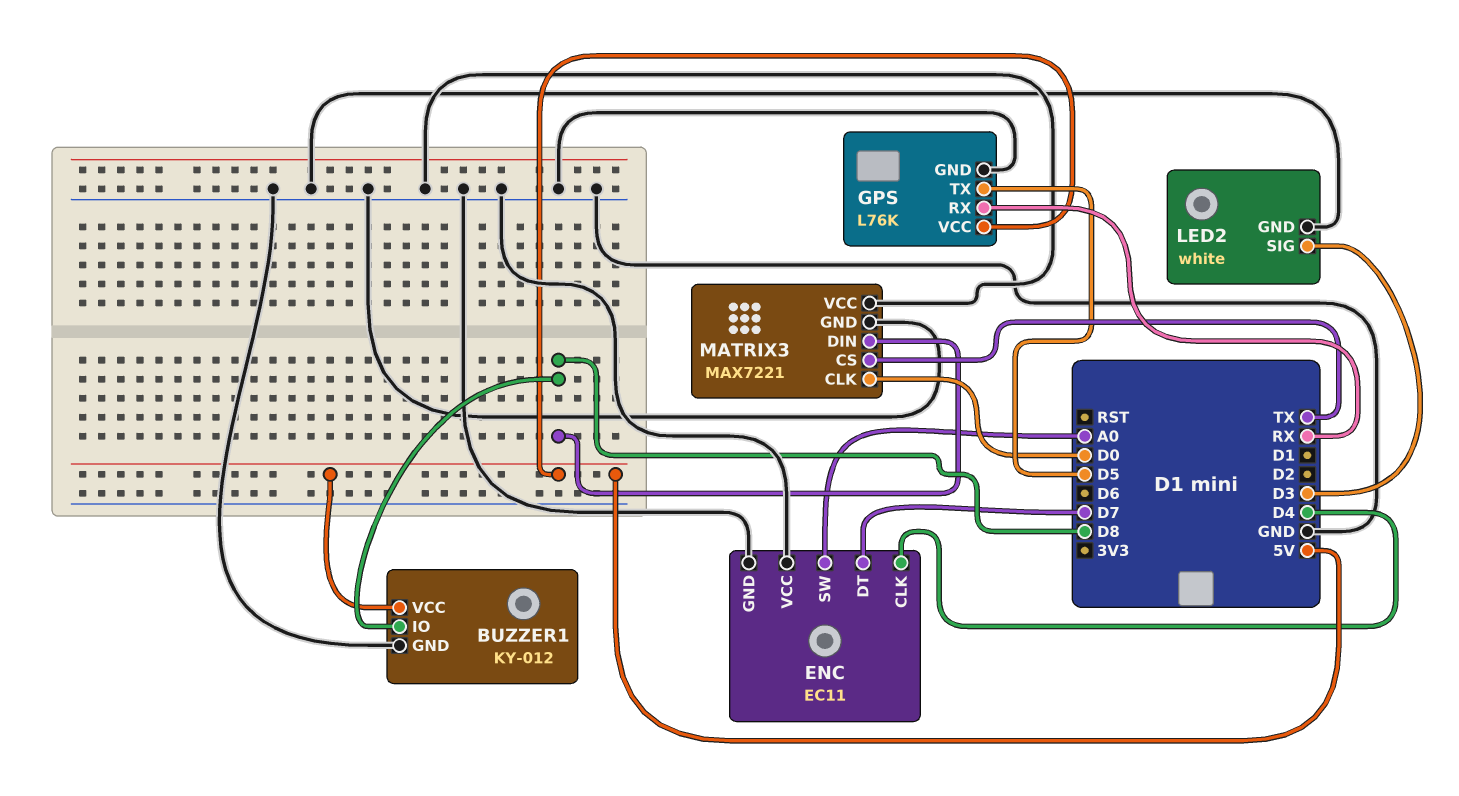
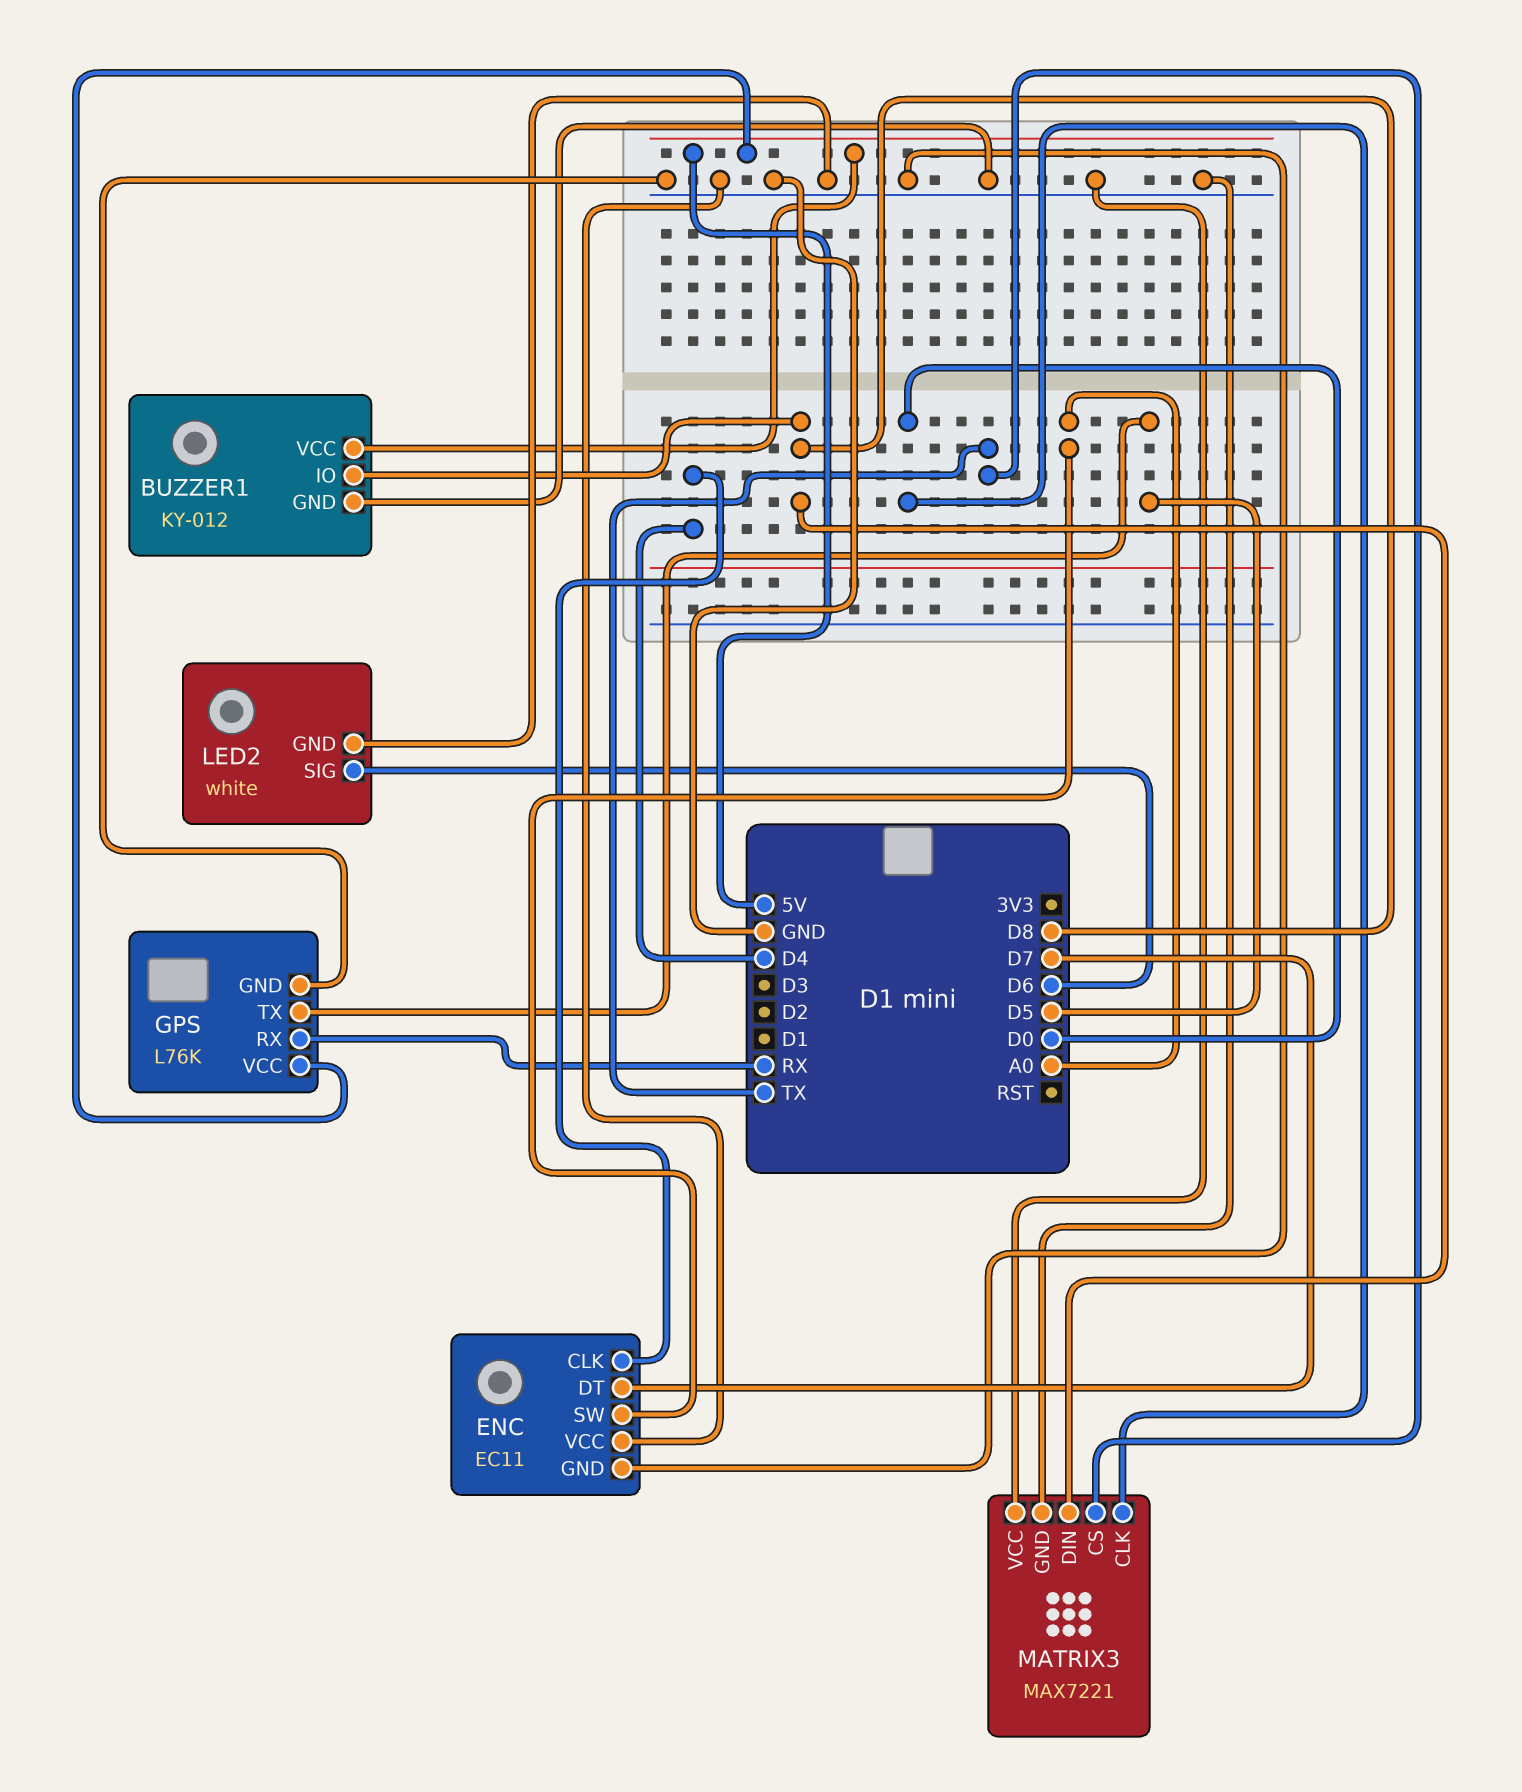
LED2 pin SIG: D3 -> D6

